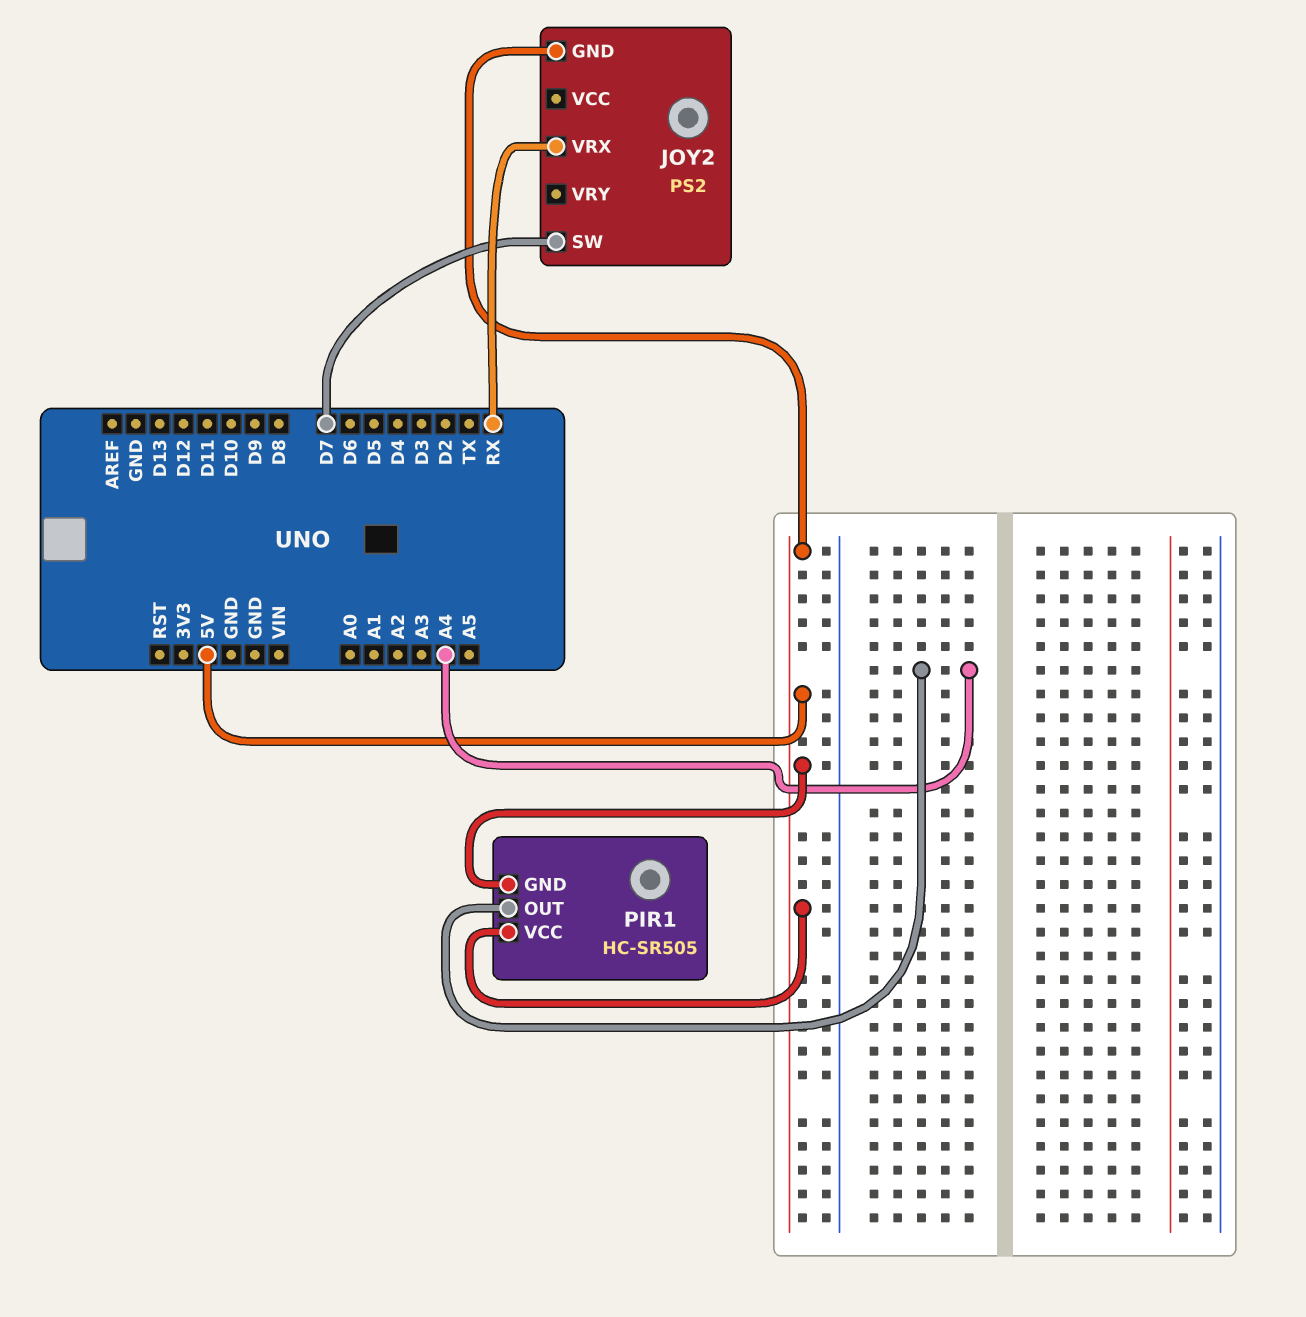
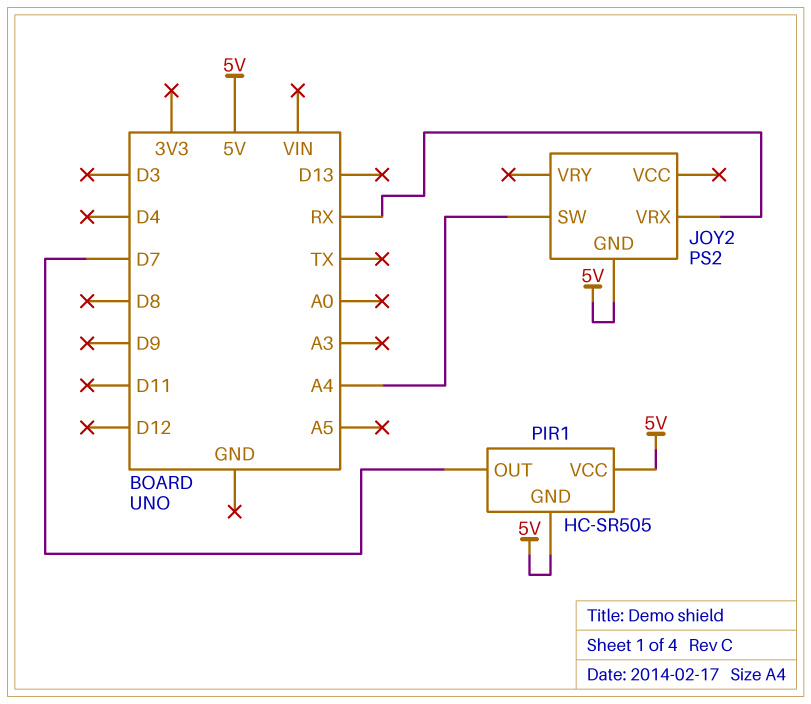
JOY2 pin SW: D7 -> A4
PIR1 pin OUT: A4 -> D7

